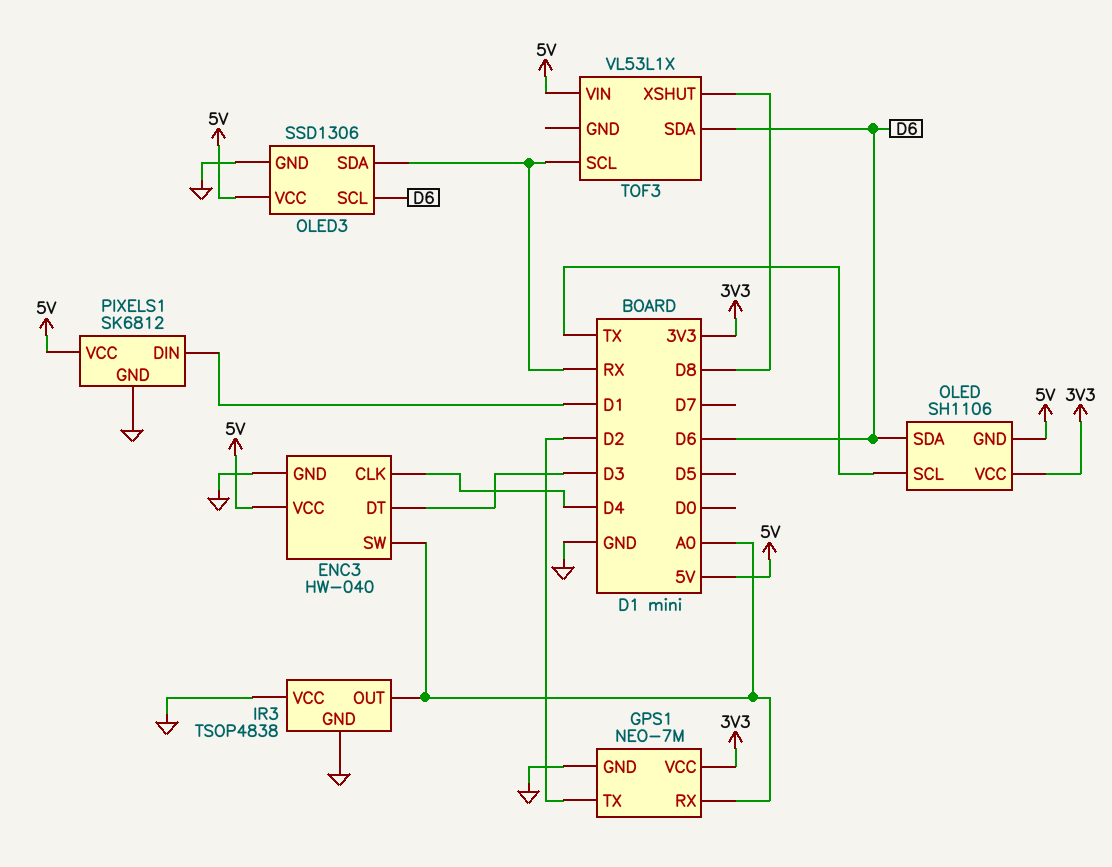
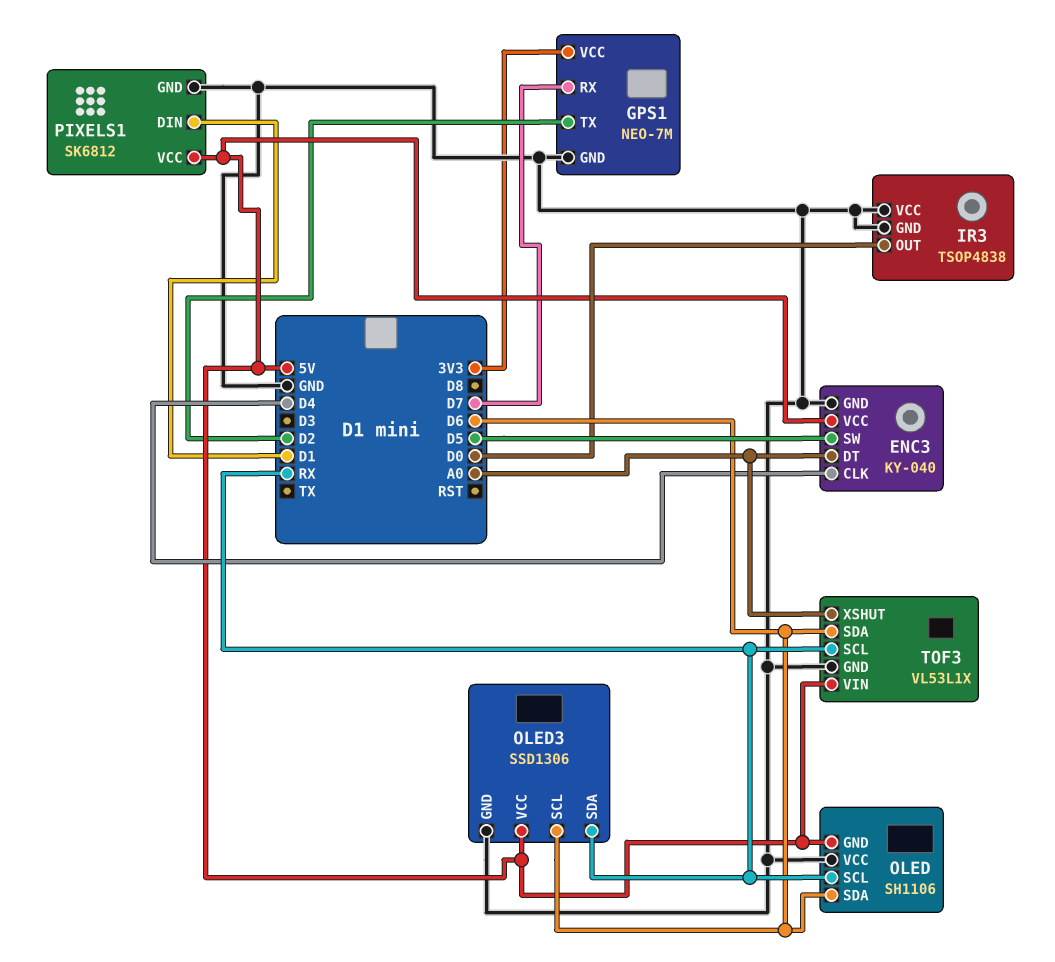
ENC3: HW-040 -> KY-040
ENC3 pin DT: D3 -> A0
ENC3 pin SW: A0 -> D5
GPS1 pin RX: A0 -> D7
IR3 pin OUT: A0 -> D0
OLED pin SCL: TX -> RX
OLED pin VCC: 3V3 -> GND
TOF3 pin GND: none -> GND
TOF3 pin XSHUT: D8 -> A0

